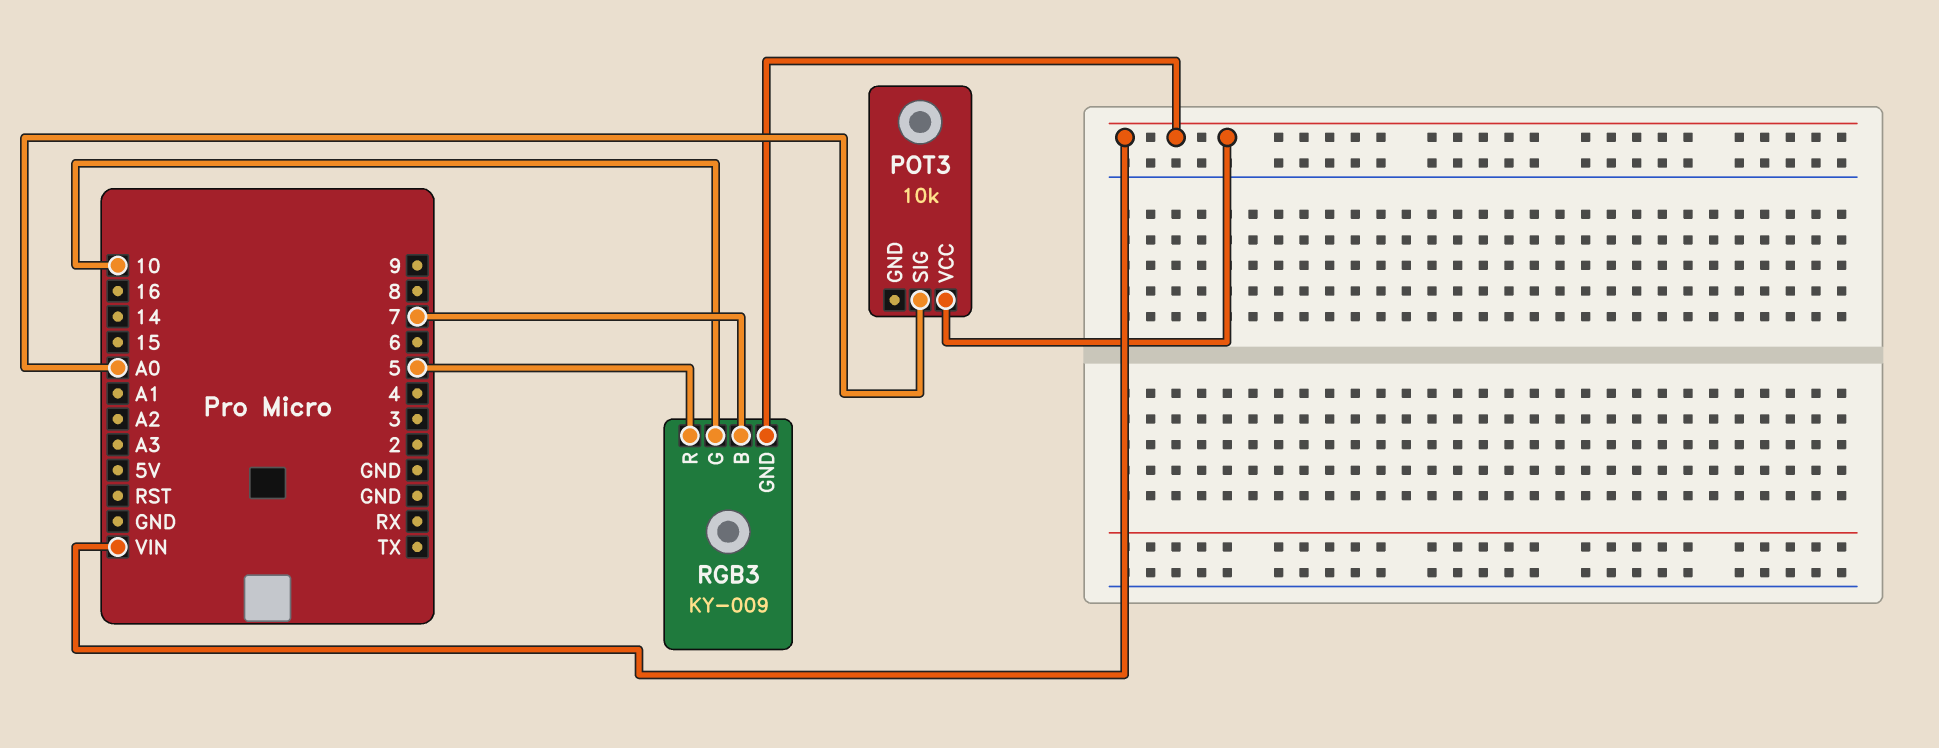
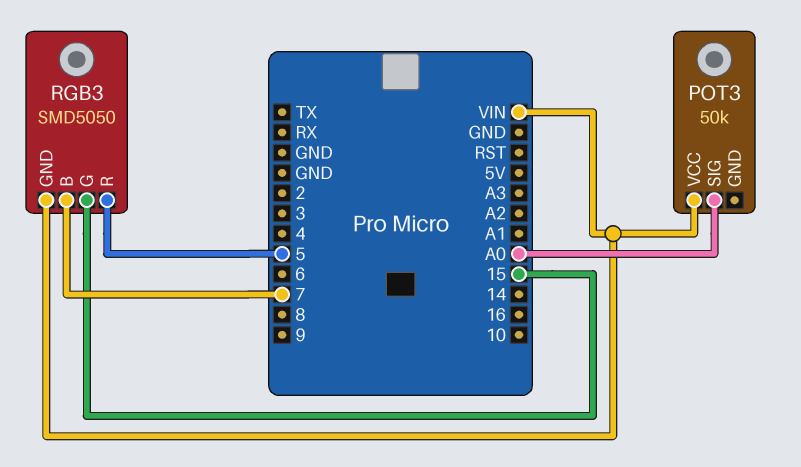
POT3: 10k -> 50k
RGB3: KY-009 -> SMD5050
RGB3 pin G: 10 -> 15

